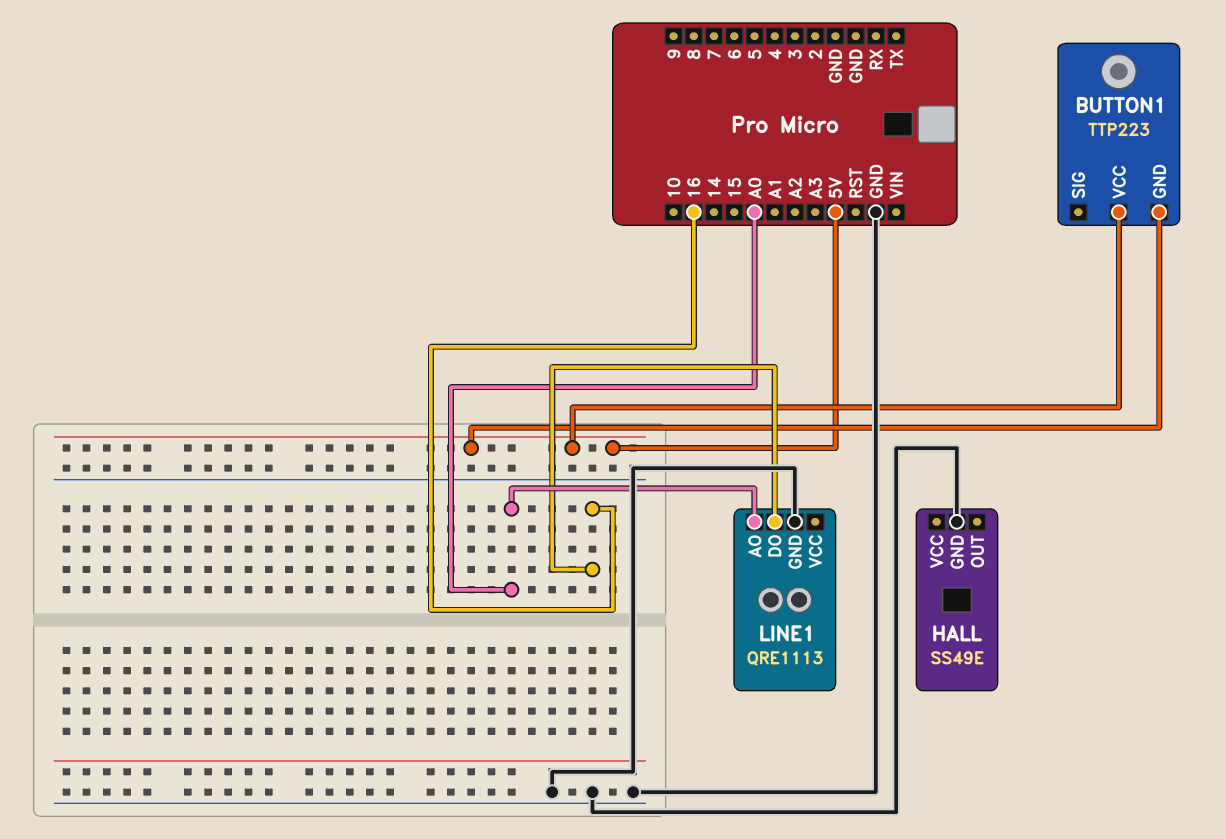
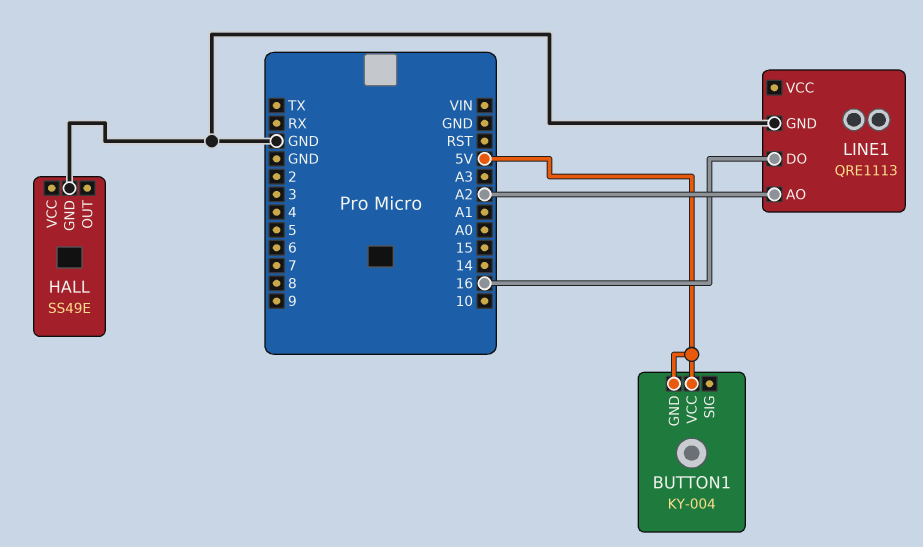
BUTTON1: TTP223 -> KY-004
LINE1 pin AO: A0 -> A2

